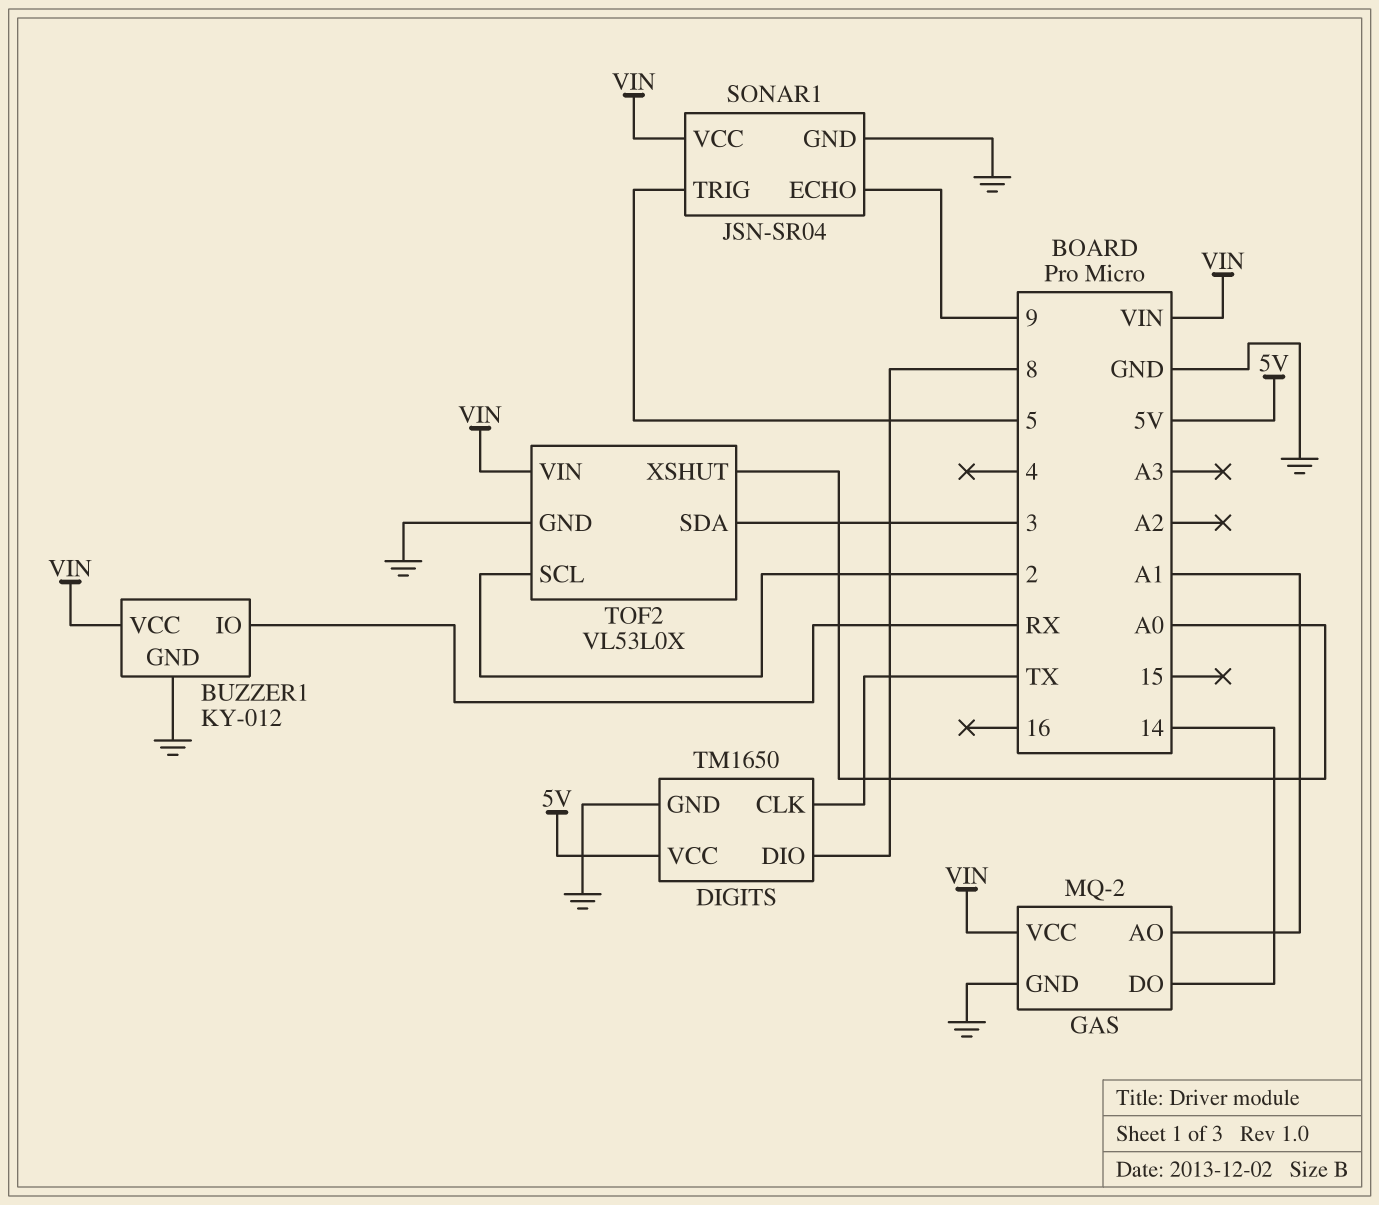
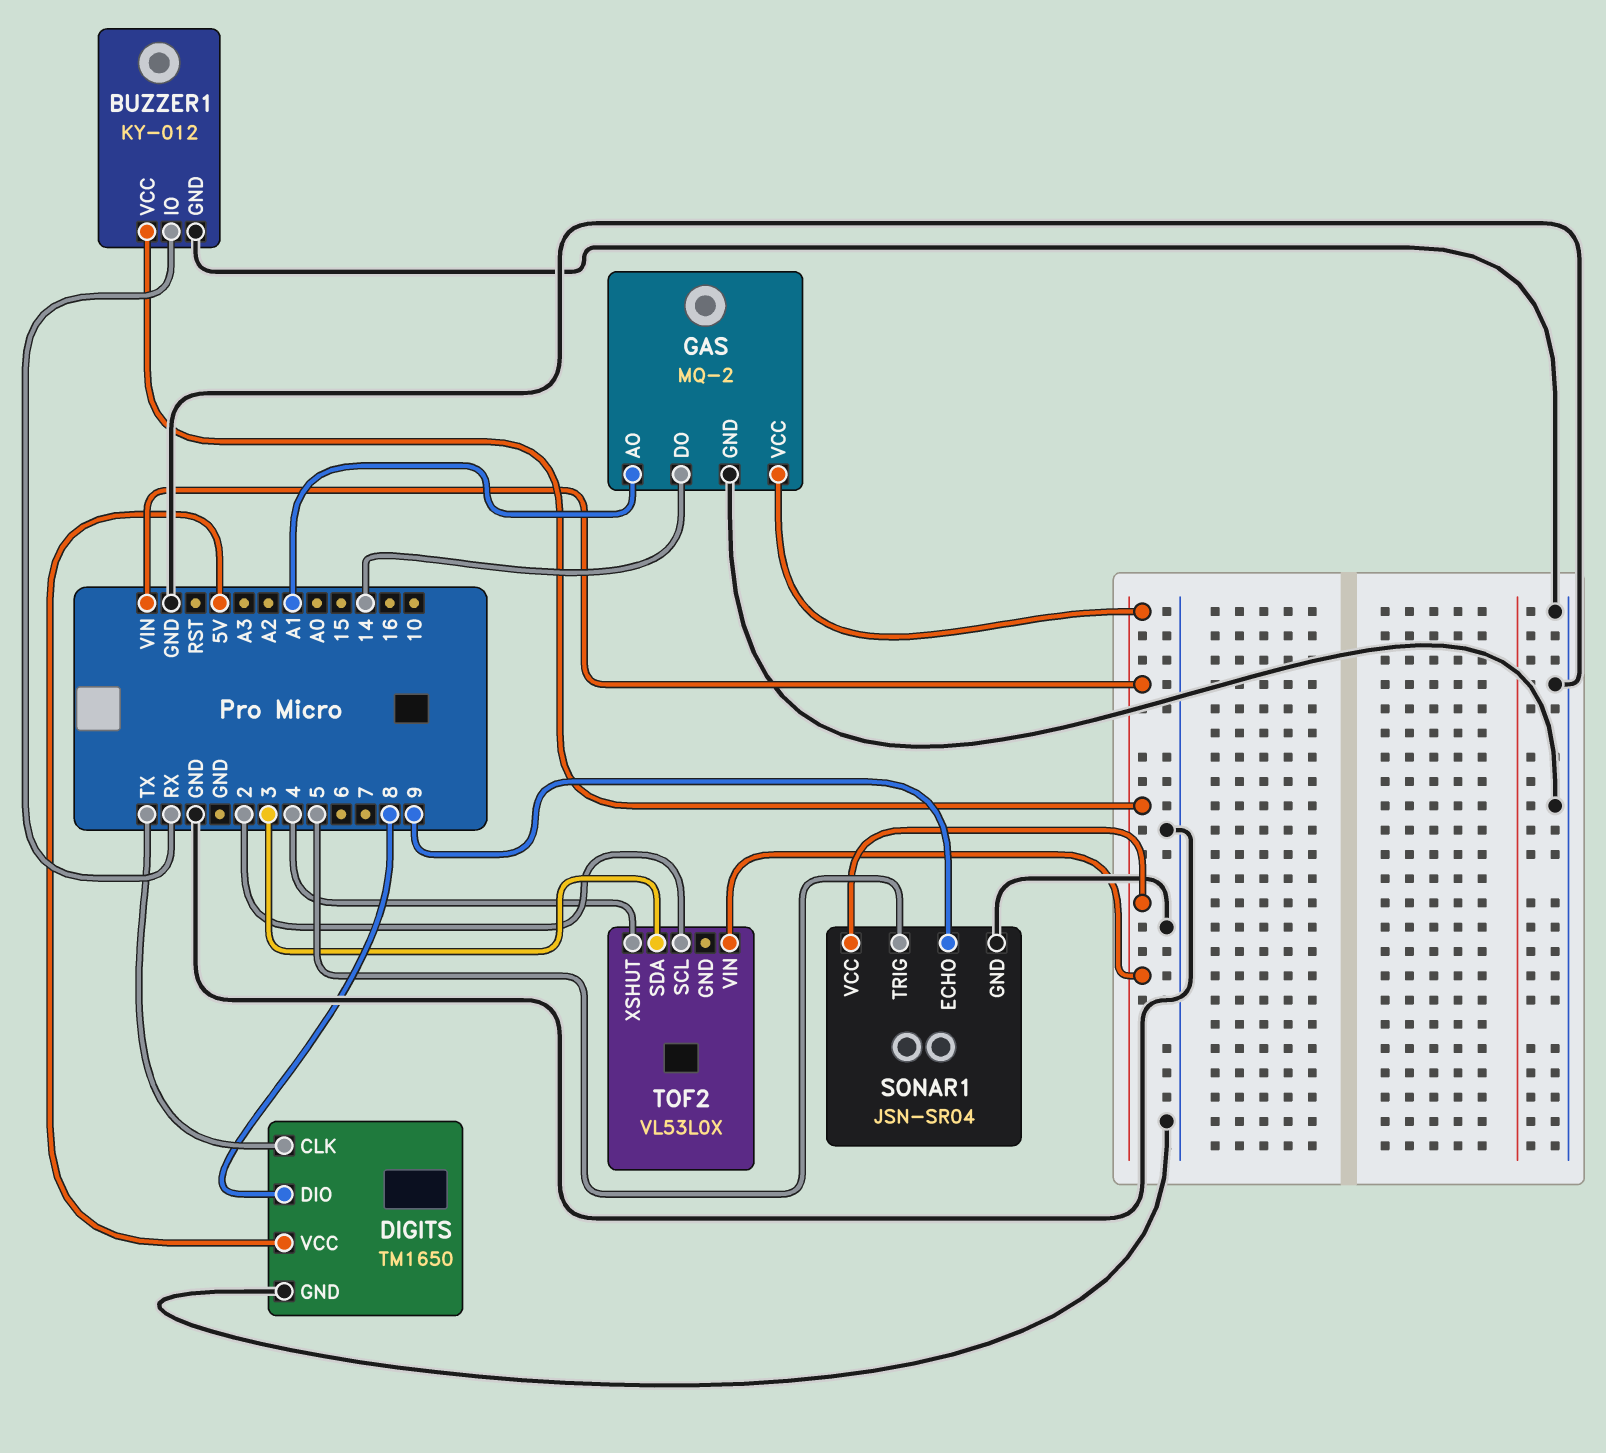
TOF2 pin GND: GND -> none
TOF2 pin XSHUT: A0 -> 4

